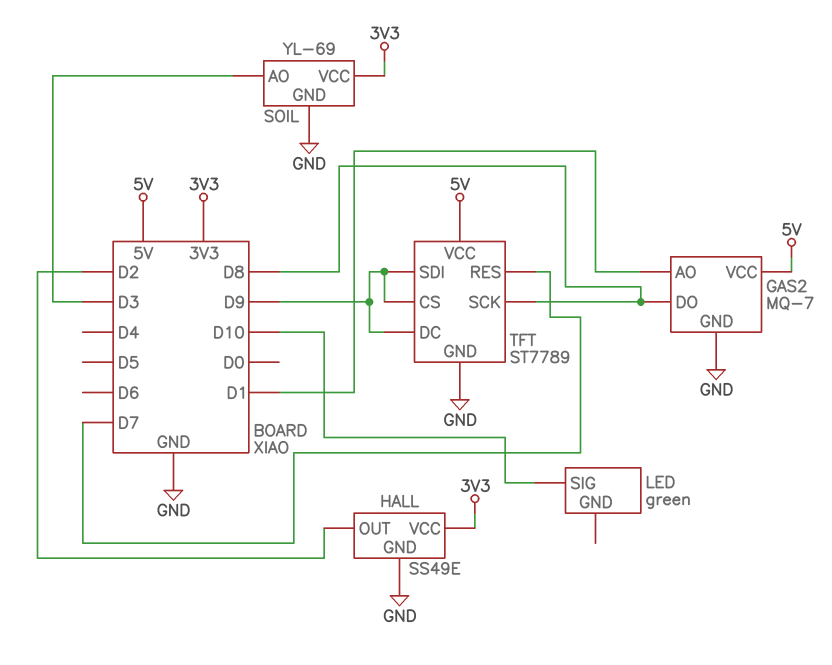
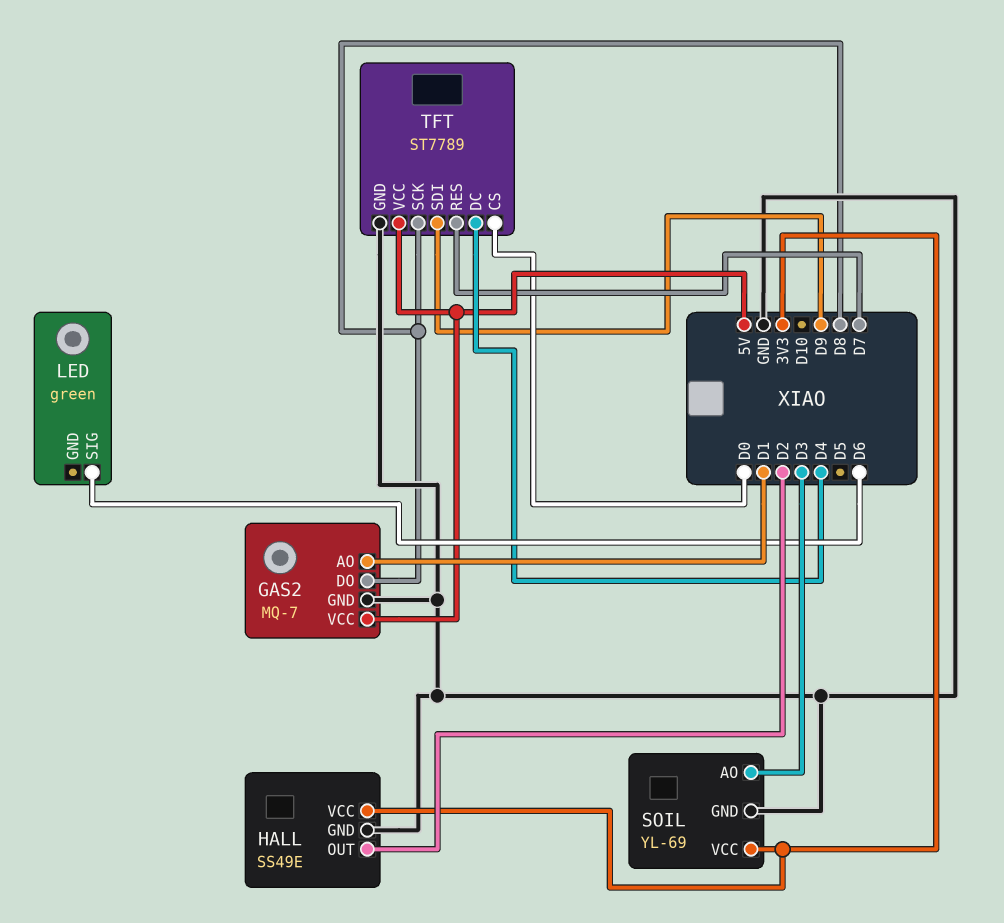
LED pin SIG: D10 -> D6
TFT pin CS: D9 -> D0
TFT pin DC: D9 -> D4

